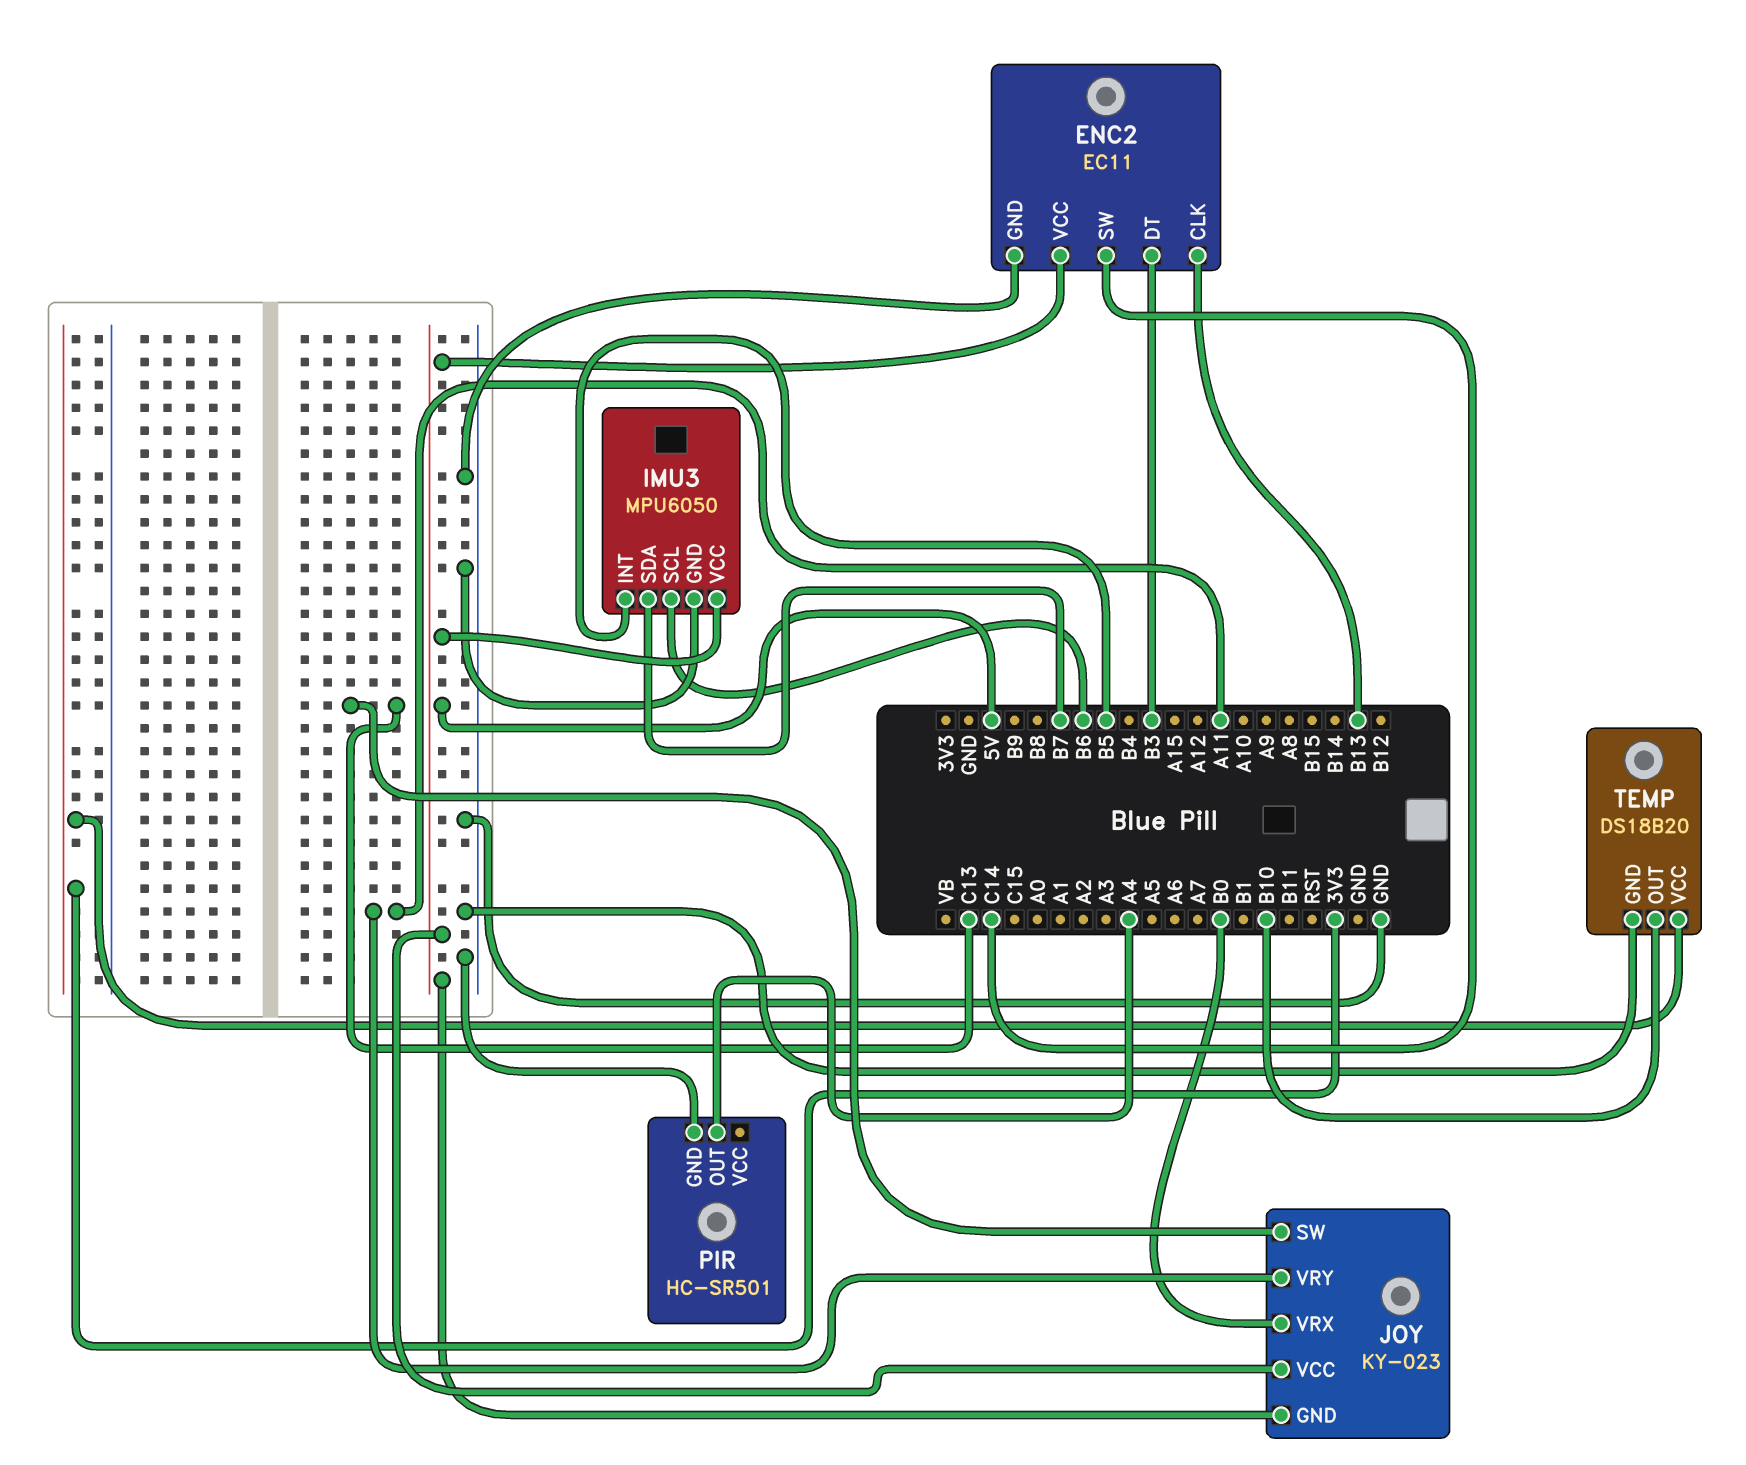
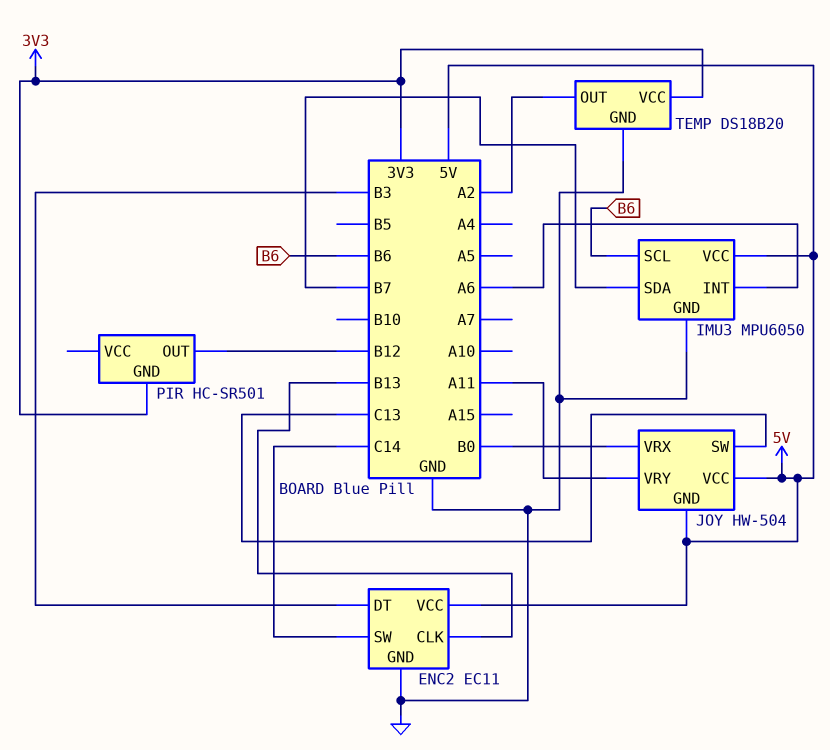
IMU3 pin INT: B5 -> A6
JOY: KY-023 -> HW-504
PIR pin GND: GND -> 3V3
PIR pin OUT: A4 -> B12
TEMP pin OUT: B10 -> A2

